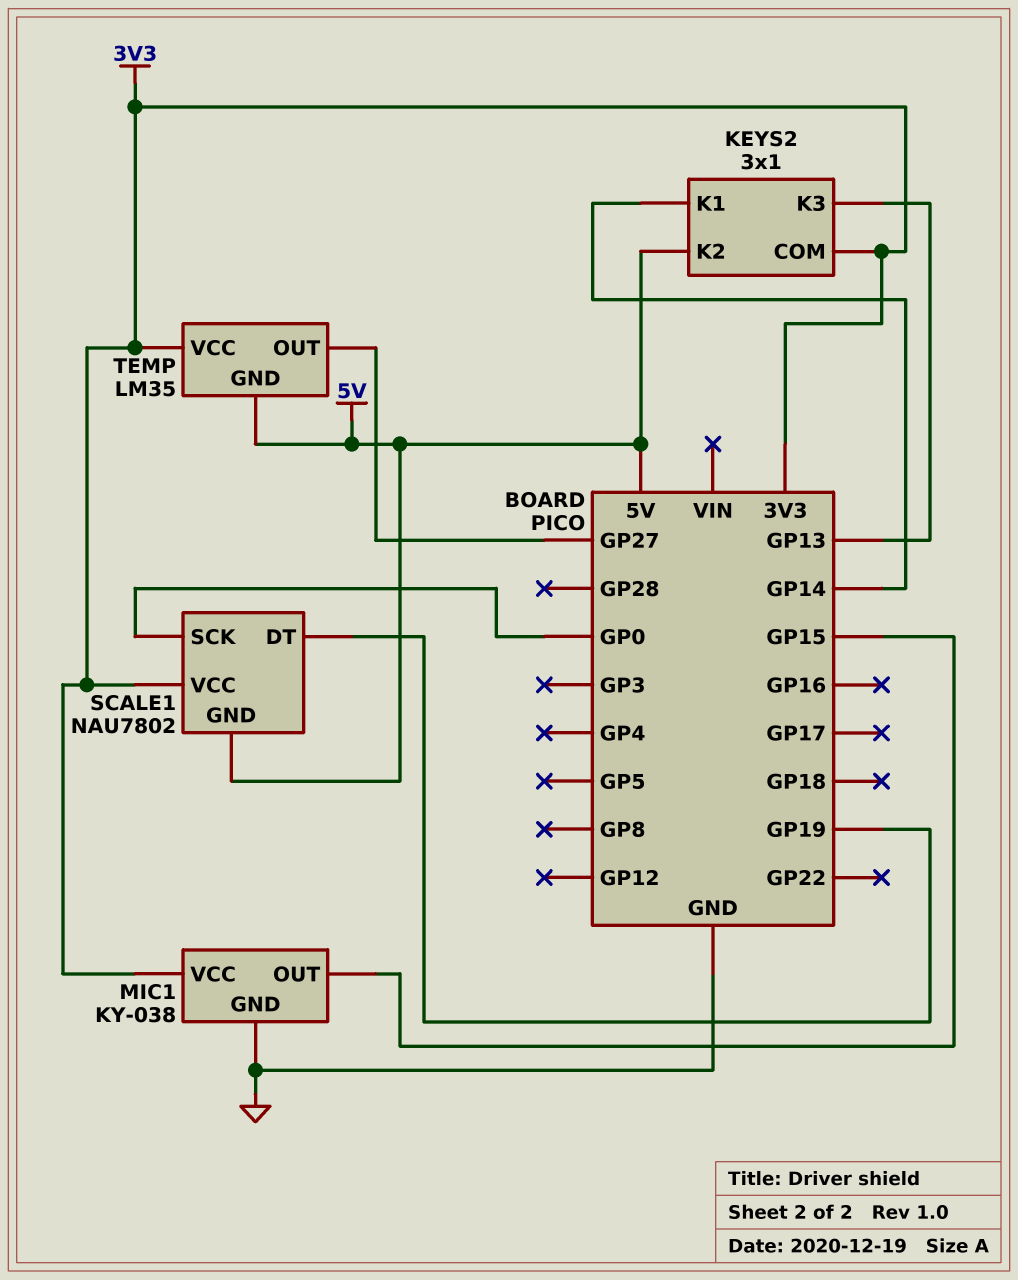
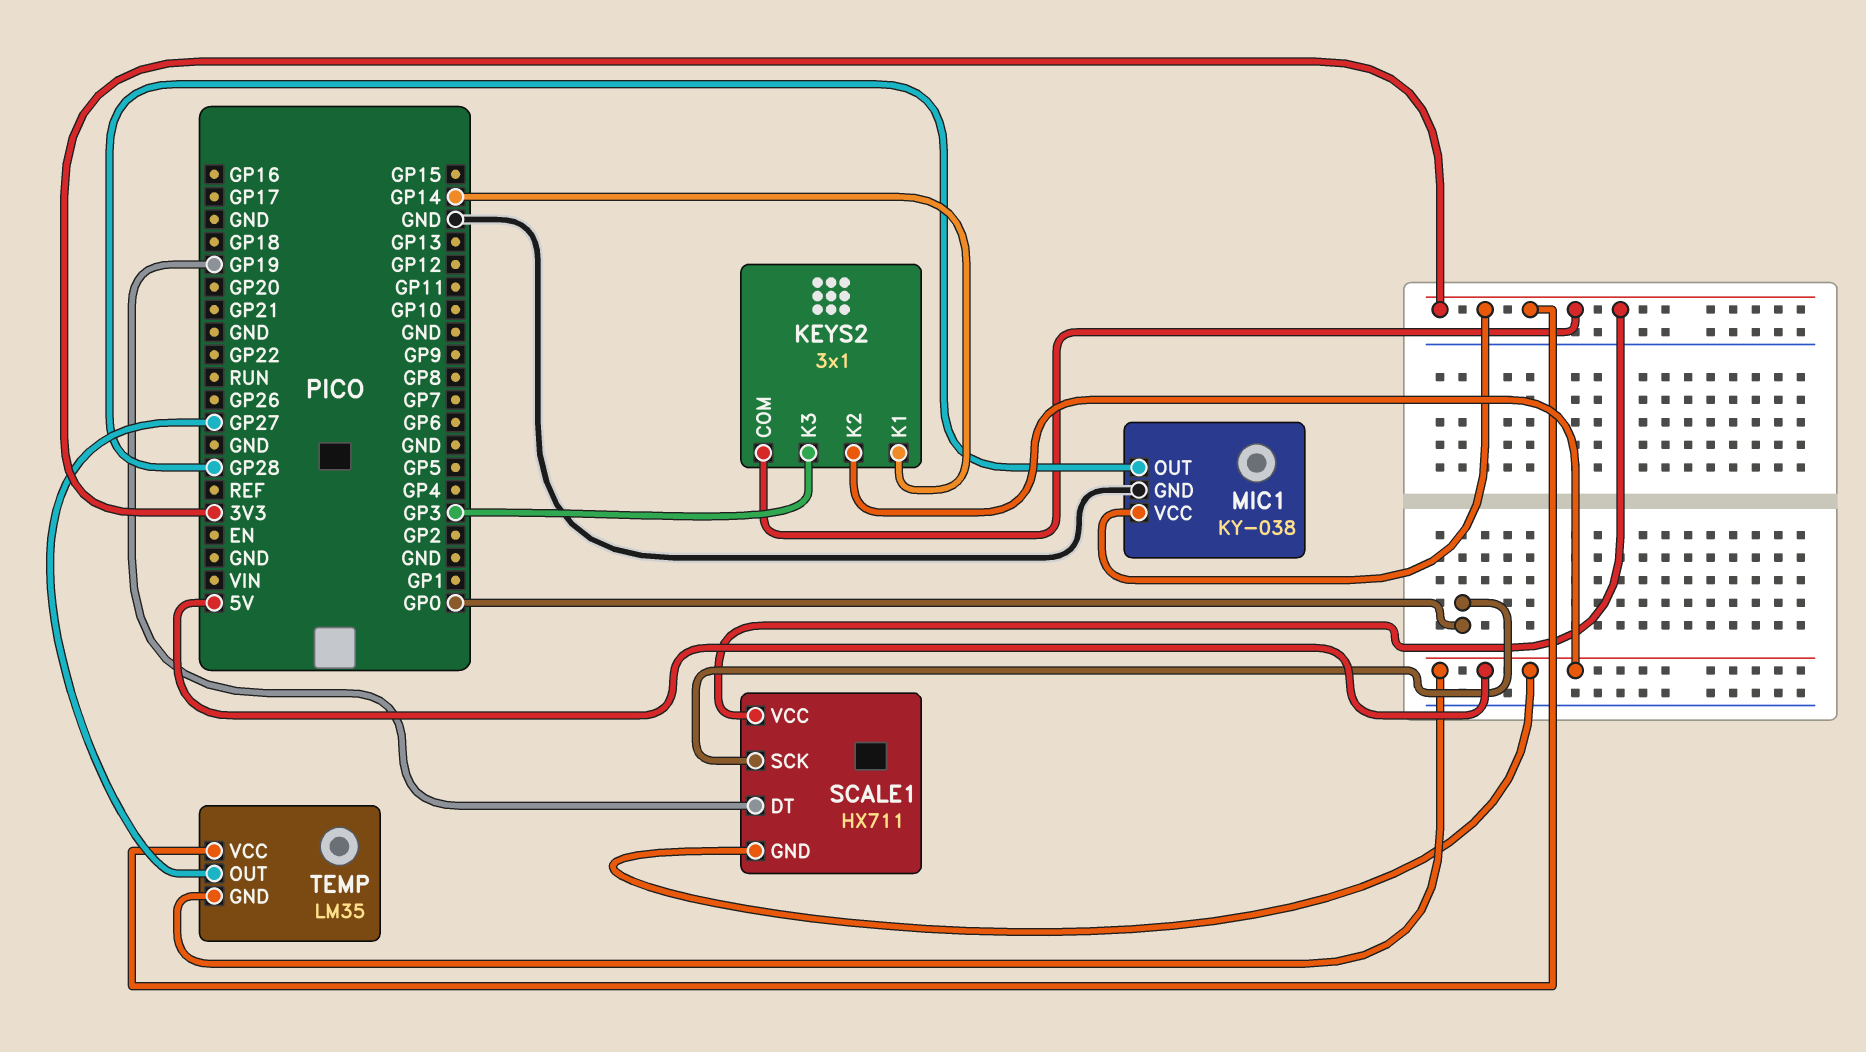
KEYS2 pin K3: GP13 -> GP3
MIC1 pin OUT: GP15 -> GP28
SCALE1: NAU7802 -> HX711

